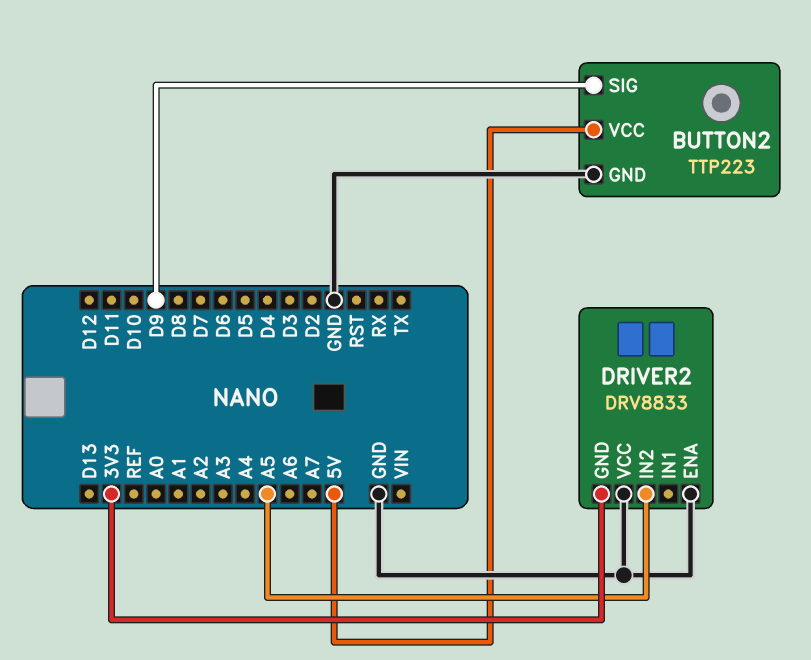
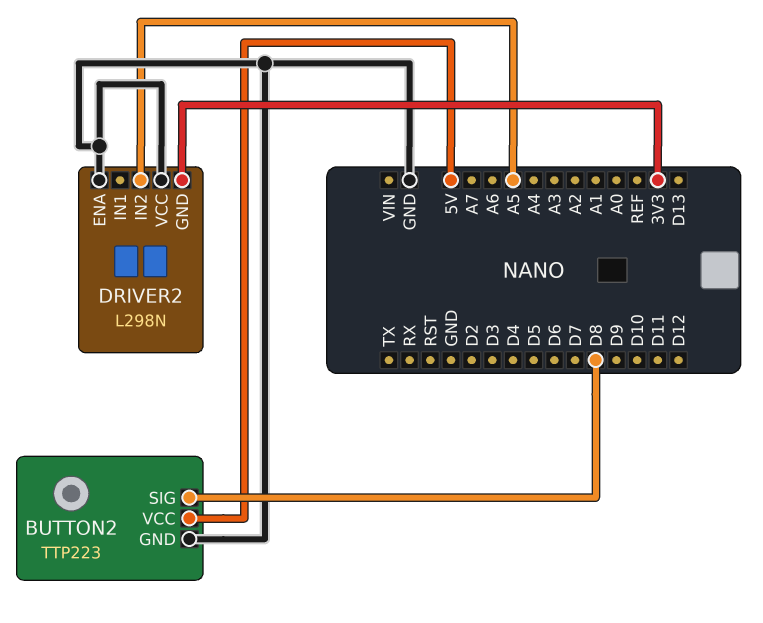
BUTTON2 pin SIG: D9 -> D8
DRIVER2: DRV8833 -> L298N

